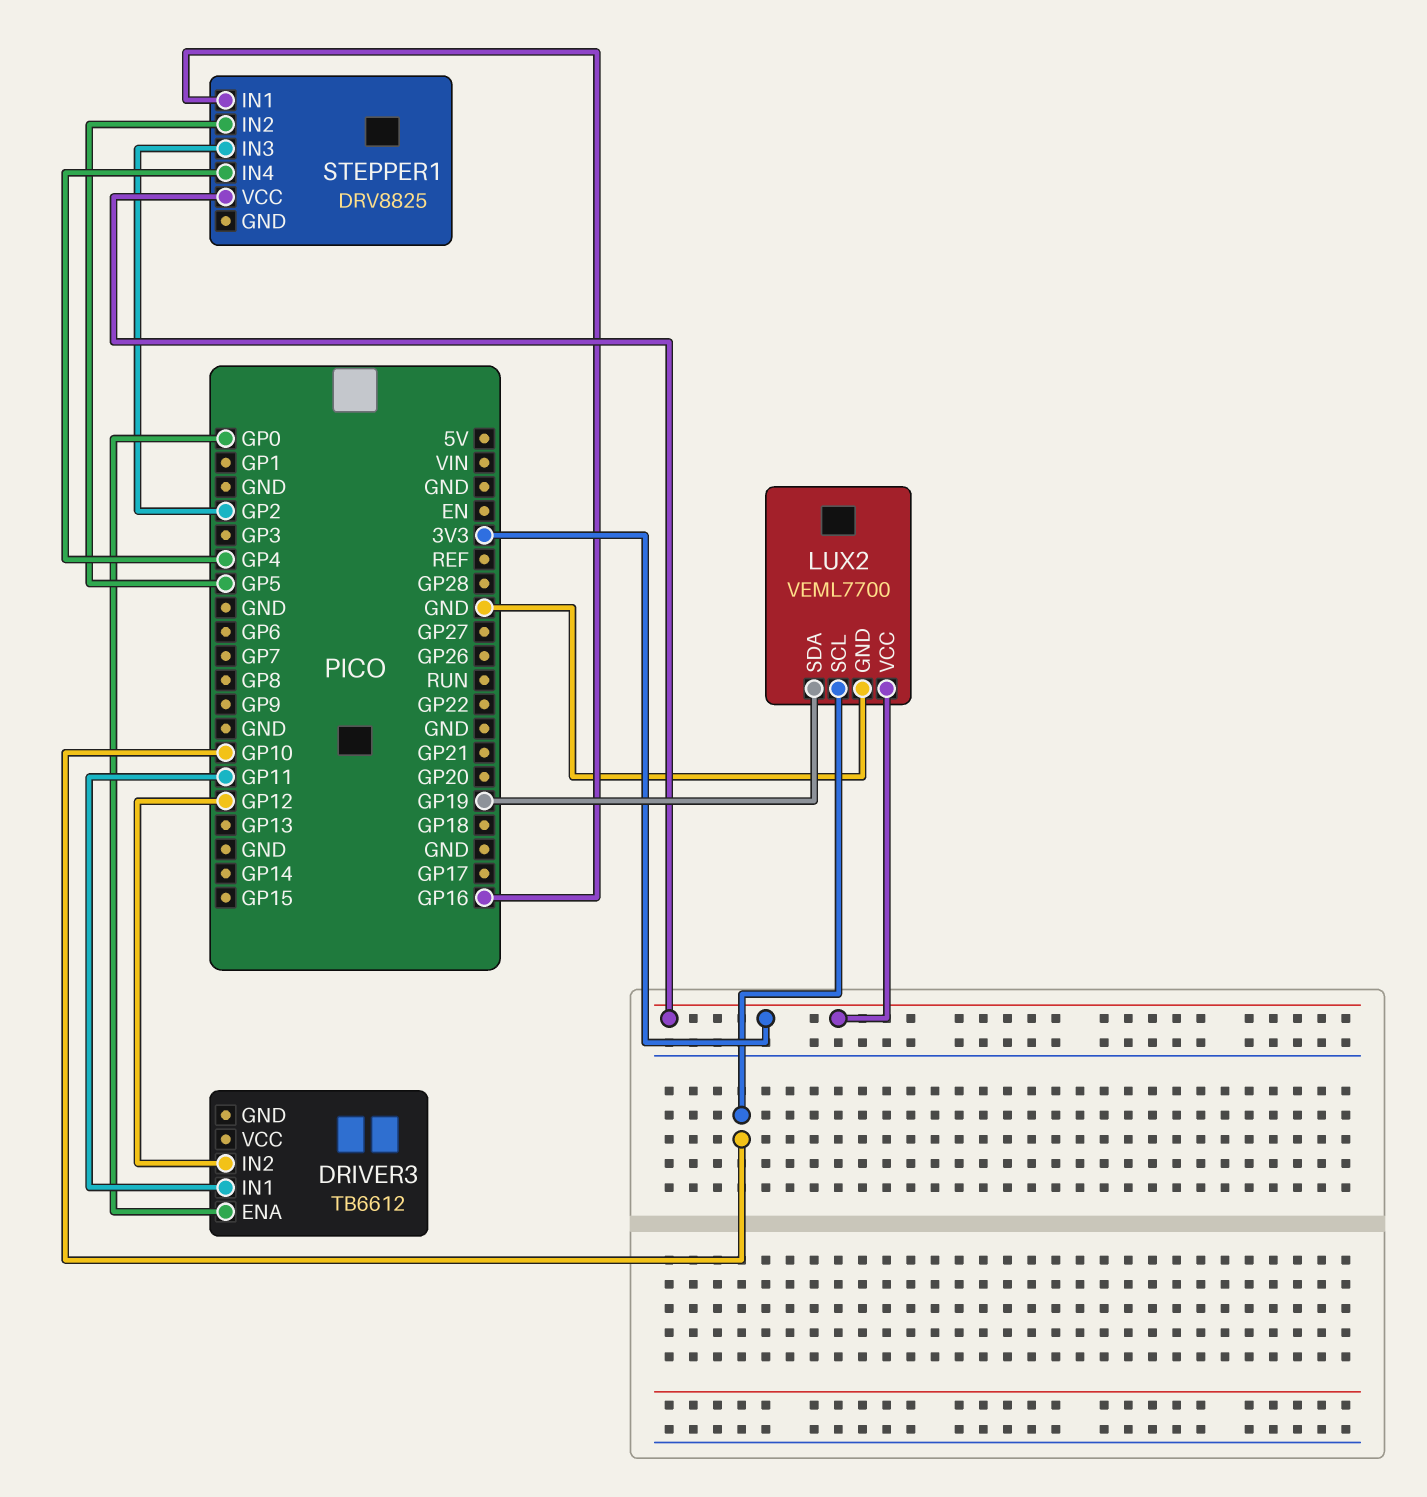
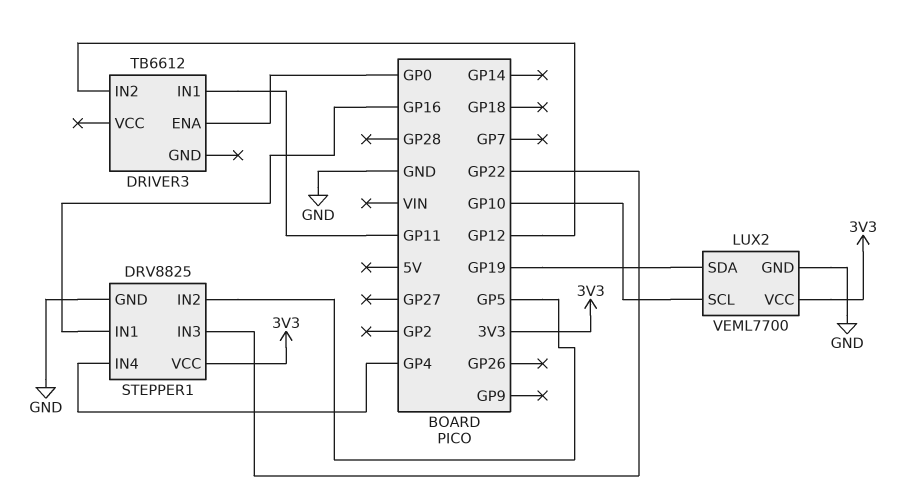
STEPPER1 pin GND: none -> GND
STEPPER1 pin IN3: GP2 -> GP22

